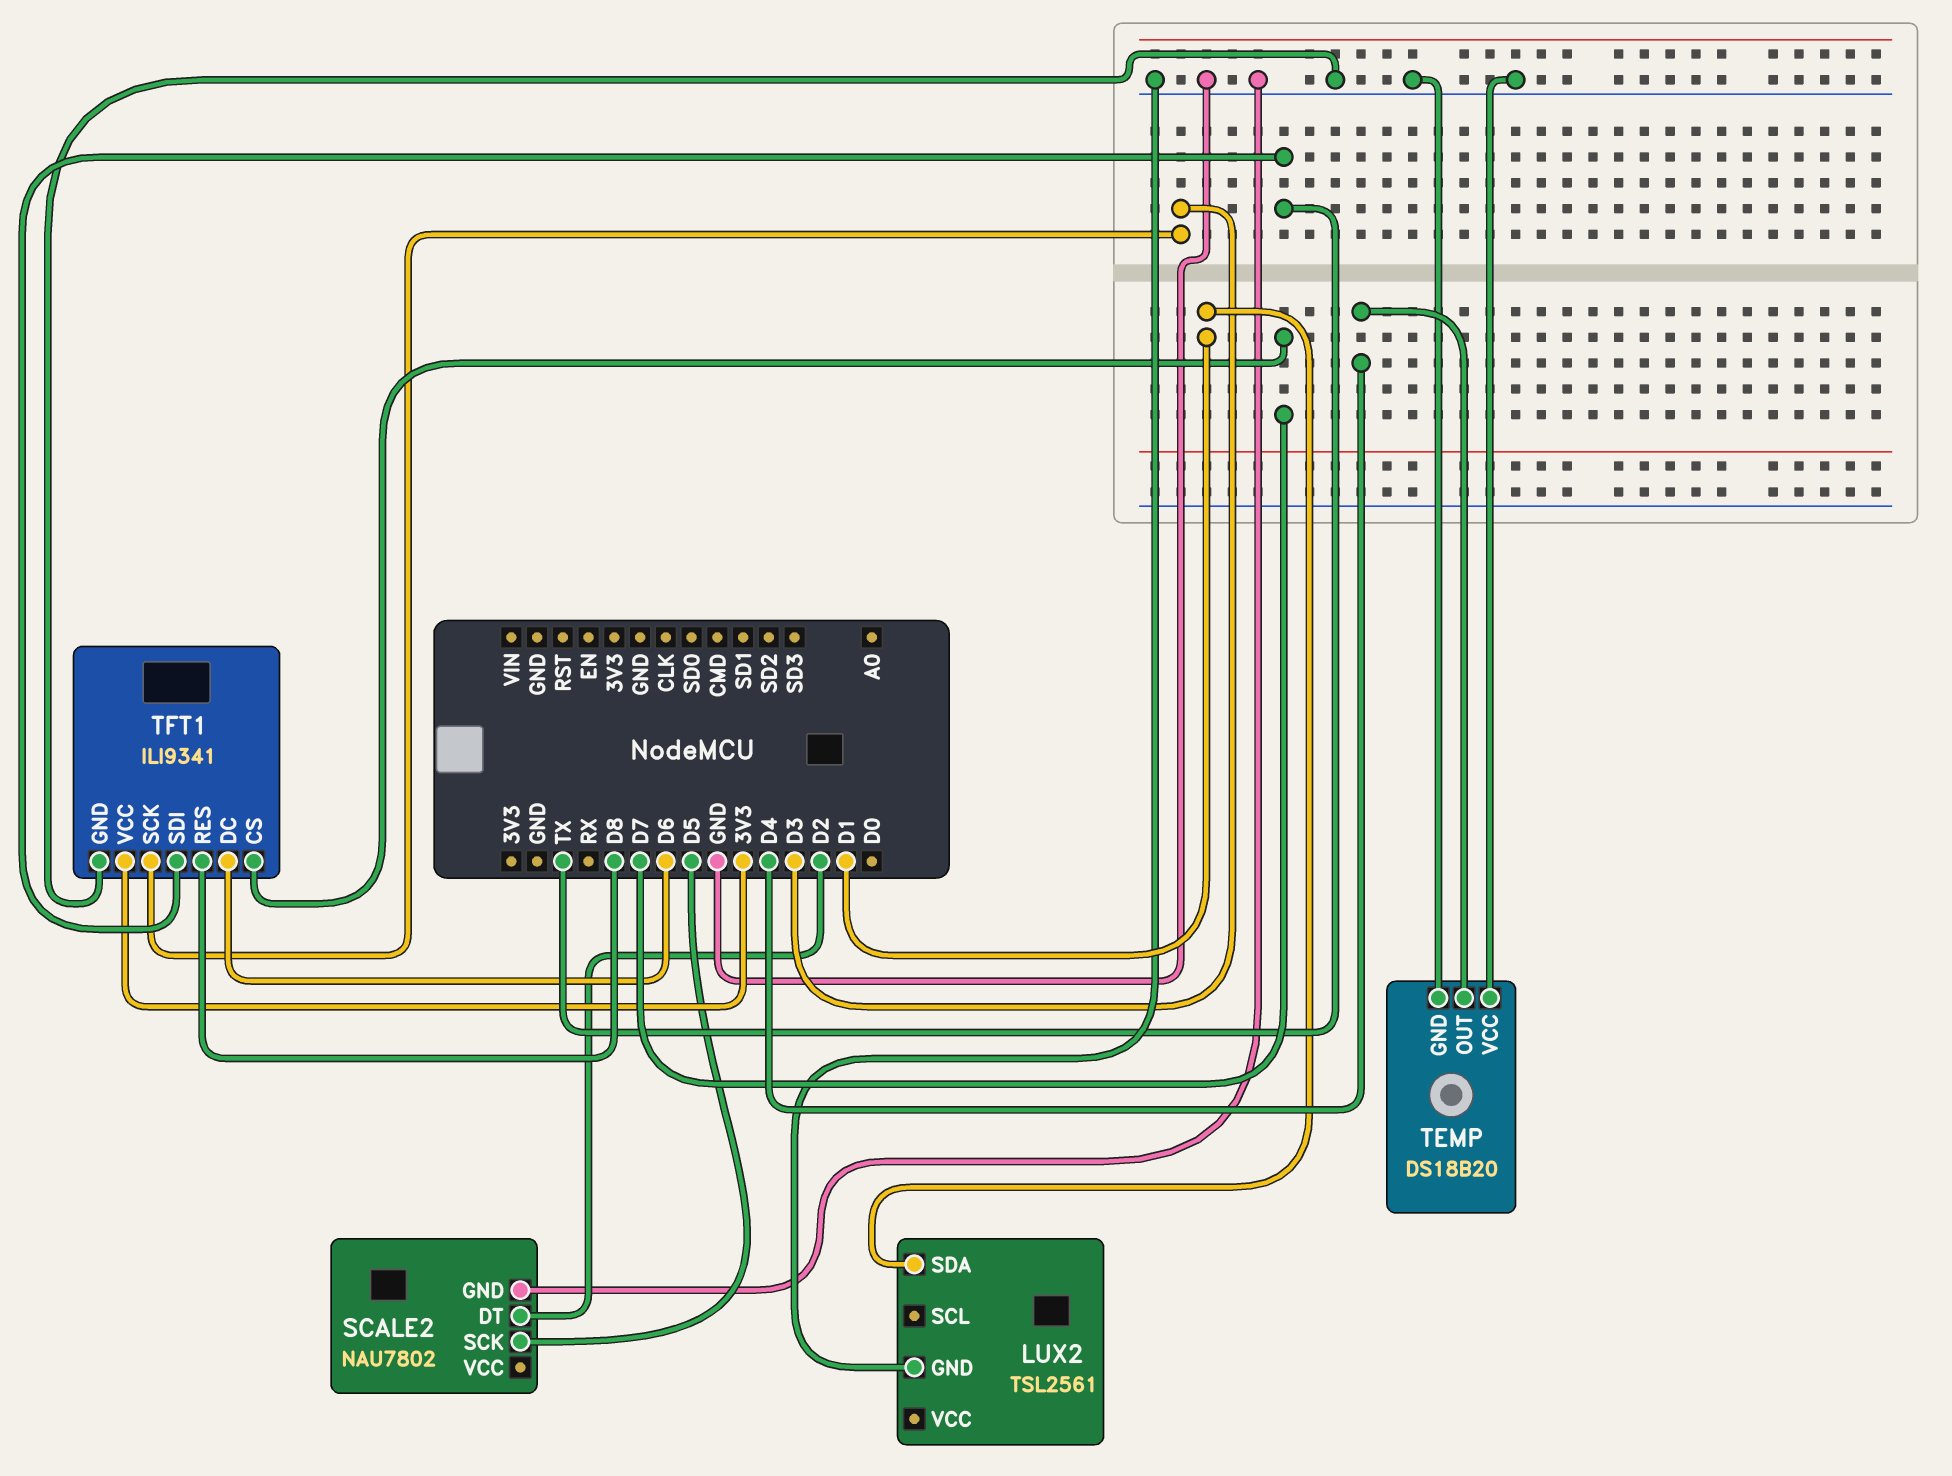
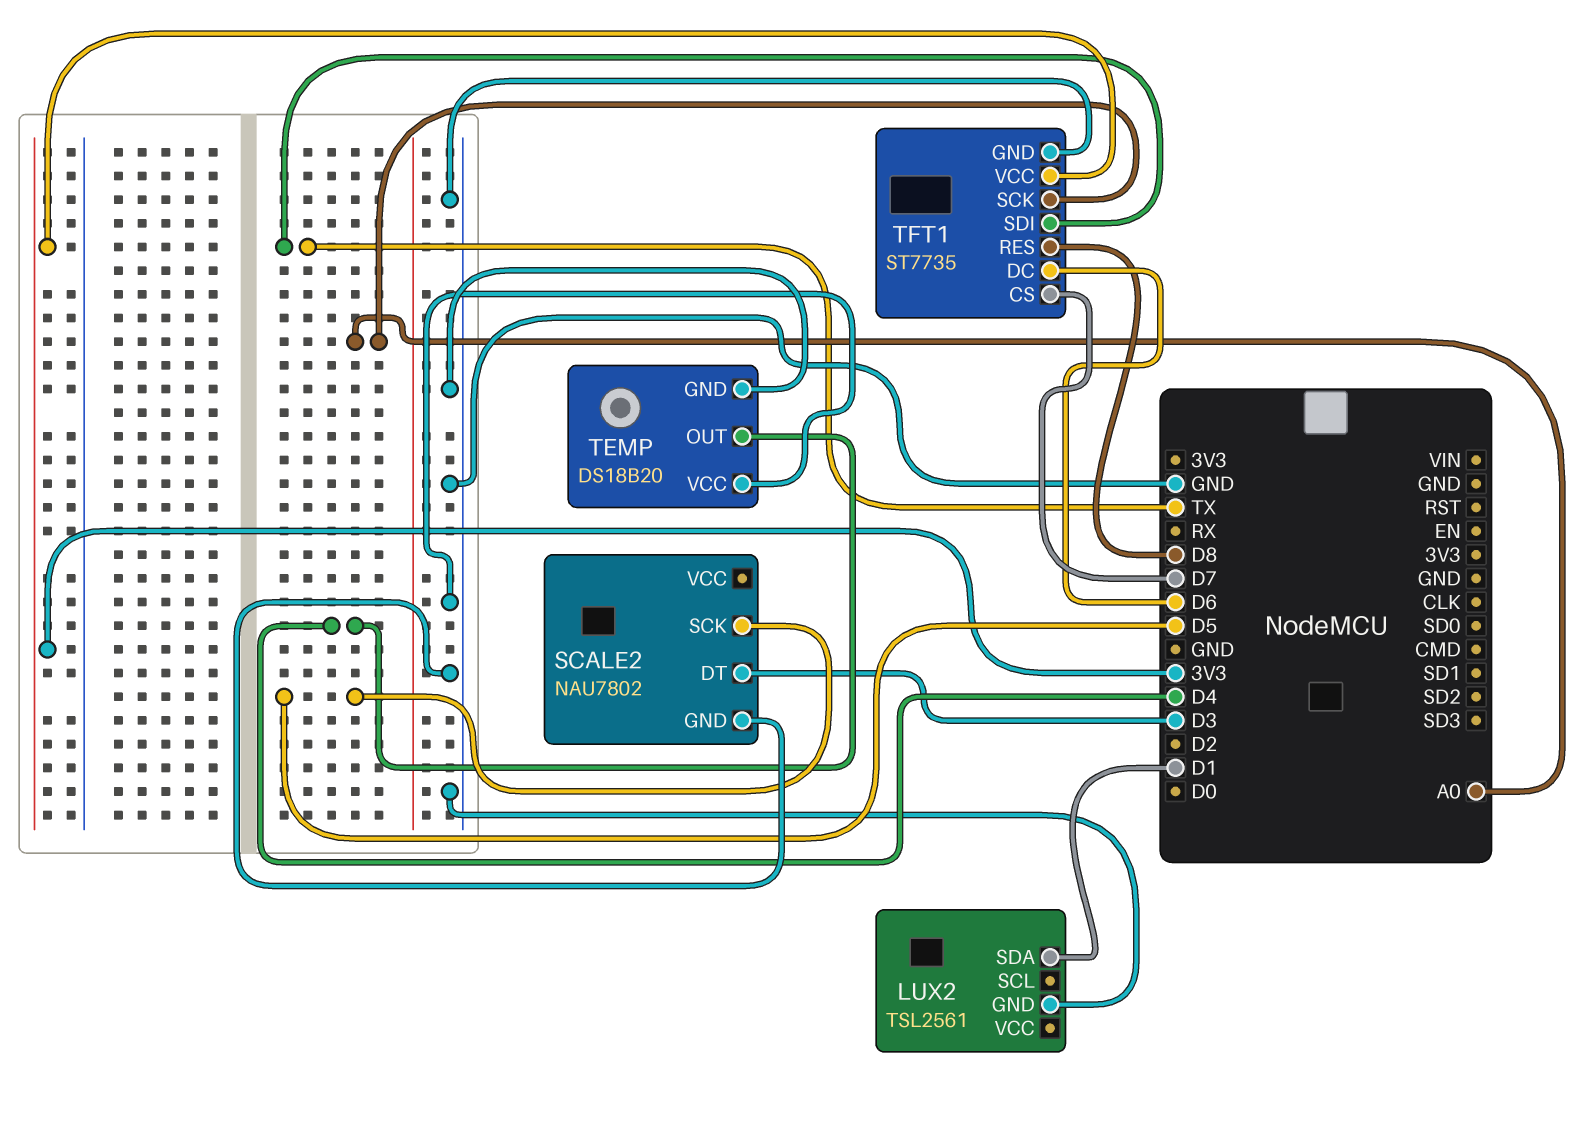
SCALE2 pin DT: D2 -> D3
TFT1: ILI9341 -> ST7735
TFT1 pin SCK: D3 -> A0

